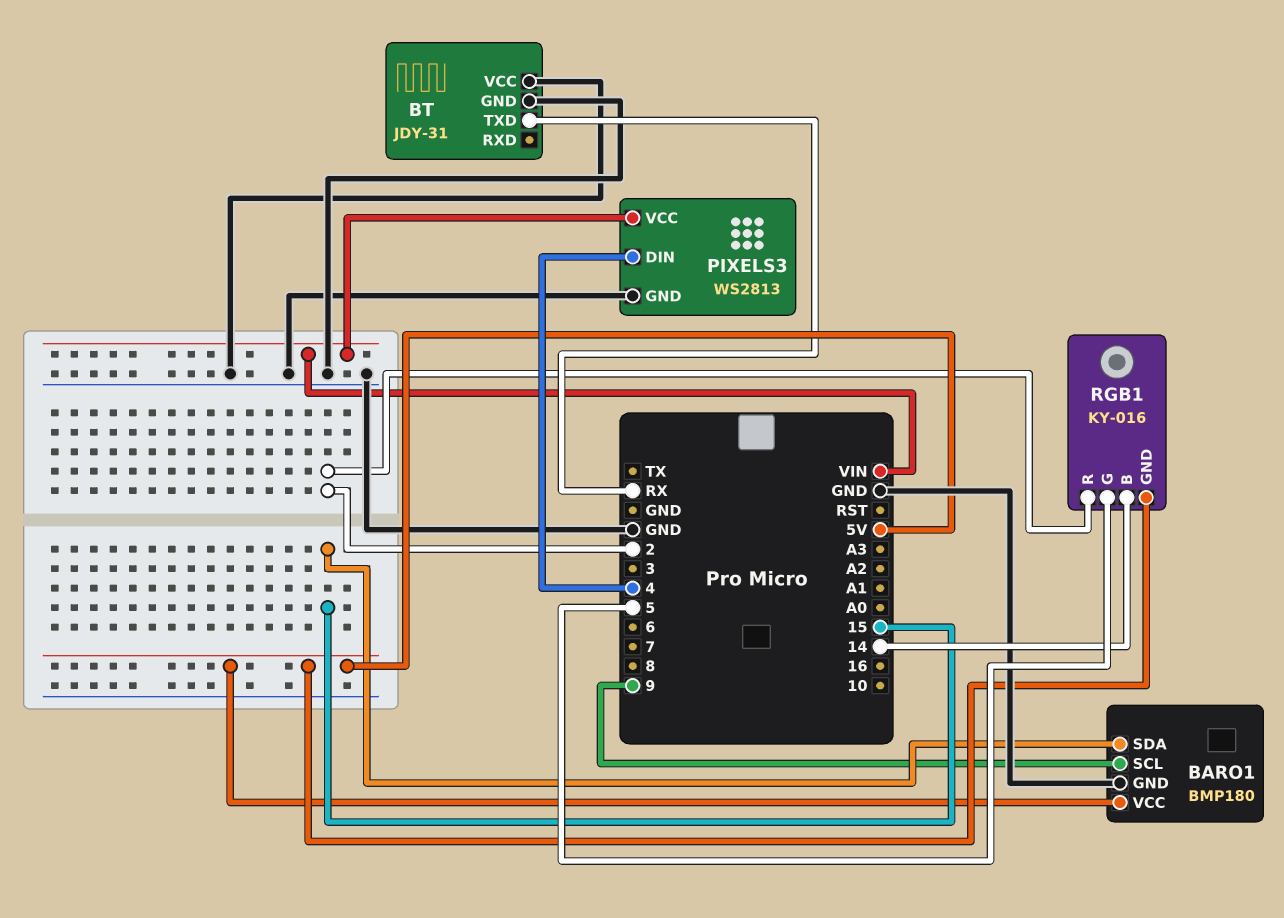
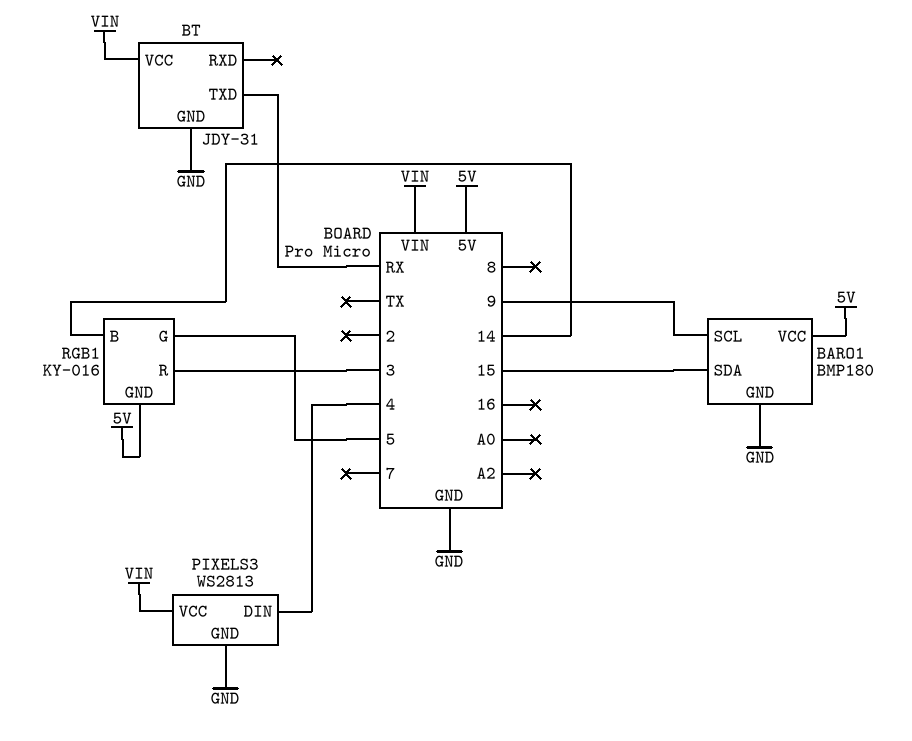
BT pin VCC: GND -> VIN
RGB1 pin R: 2 -> 3

